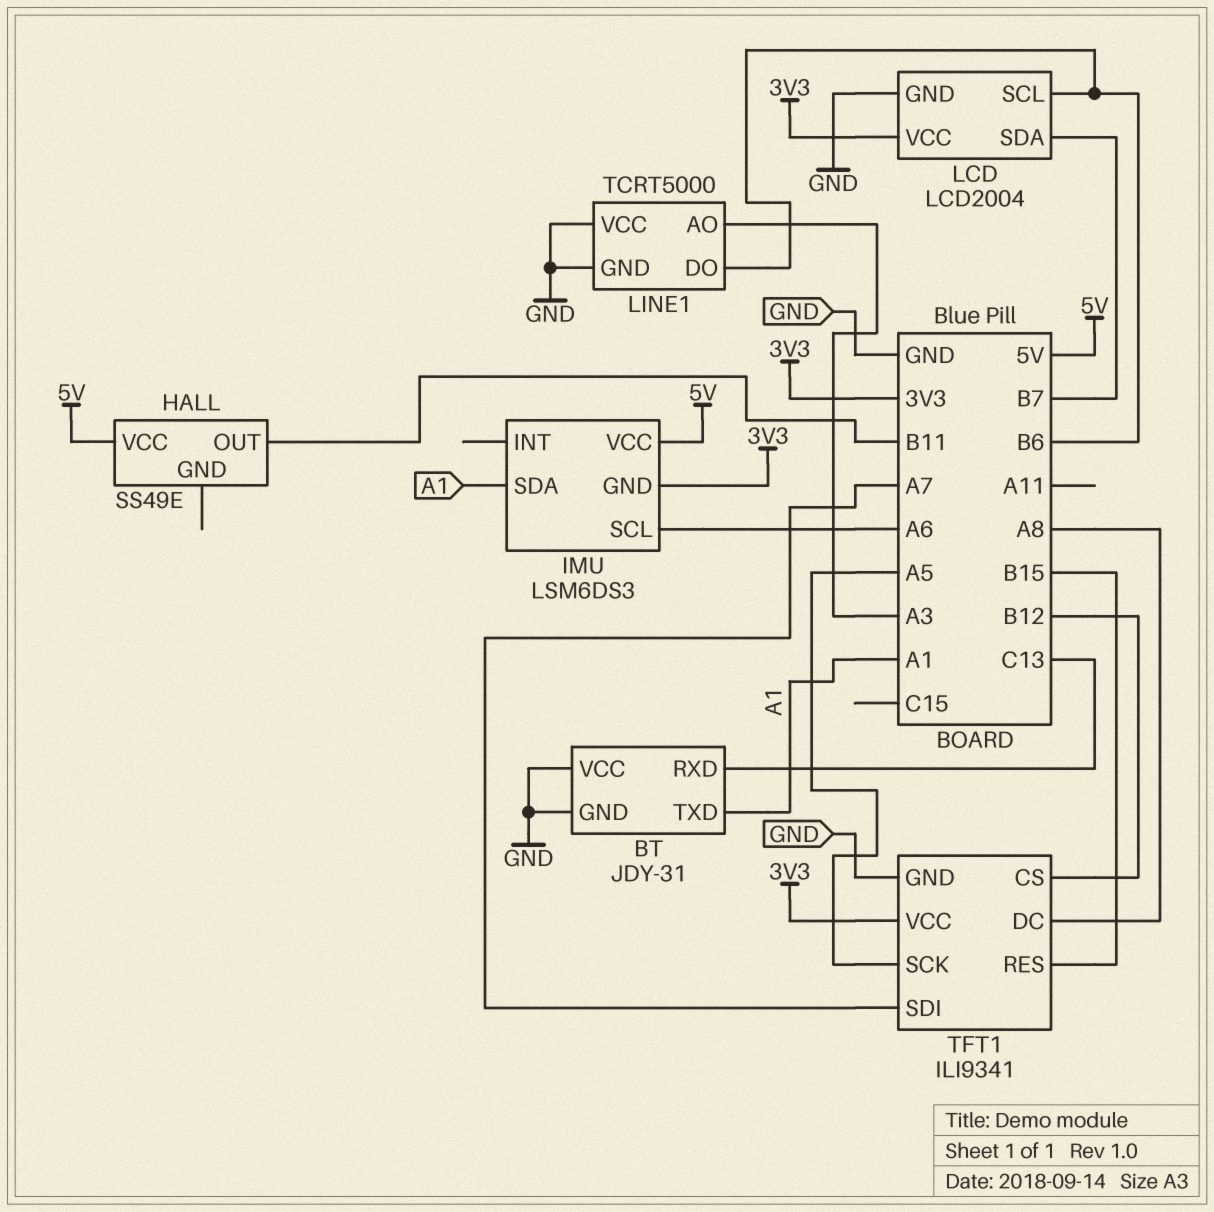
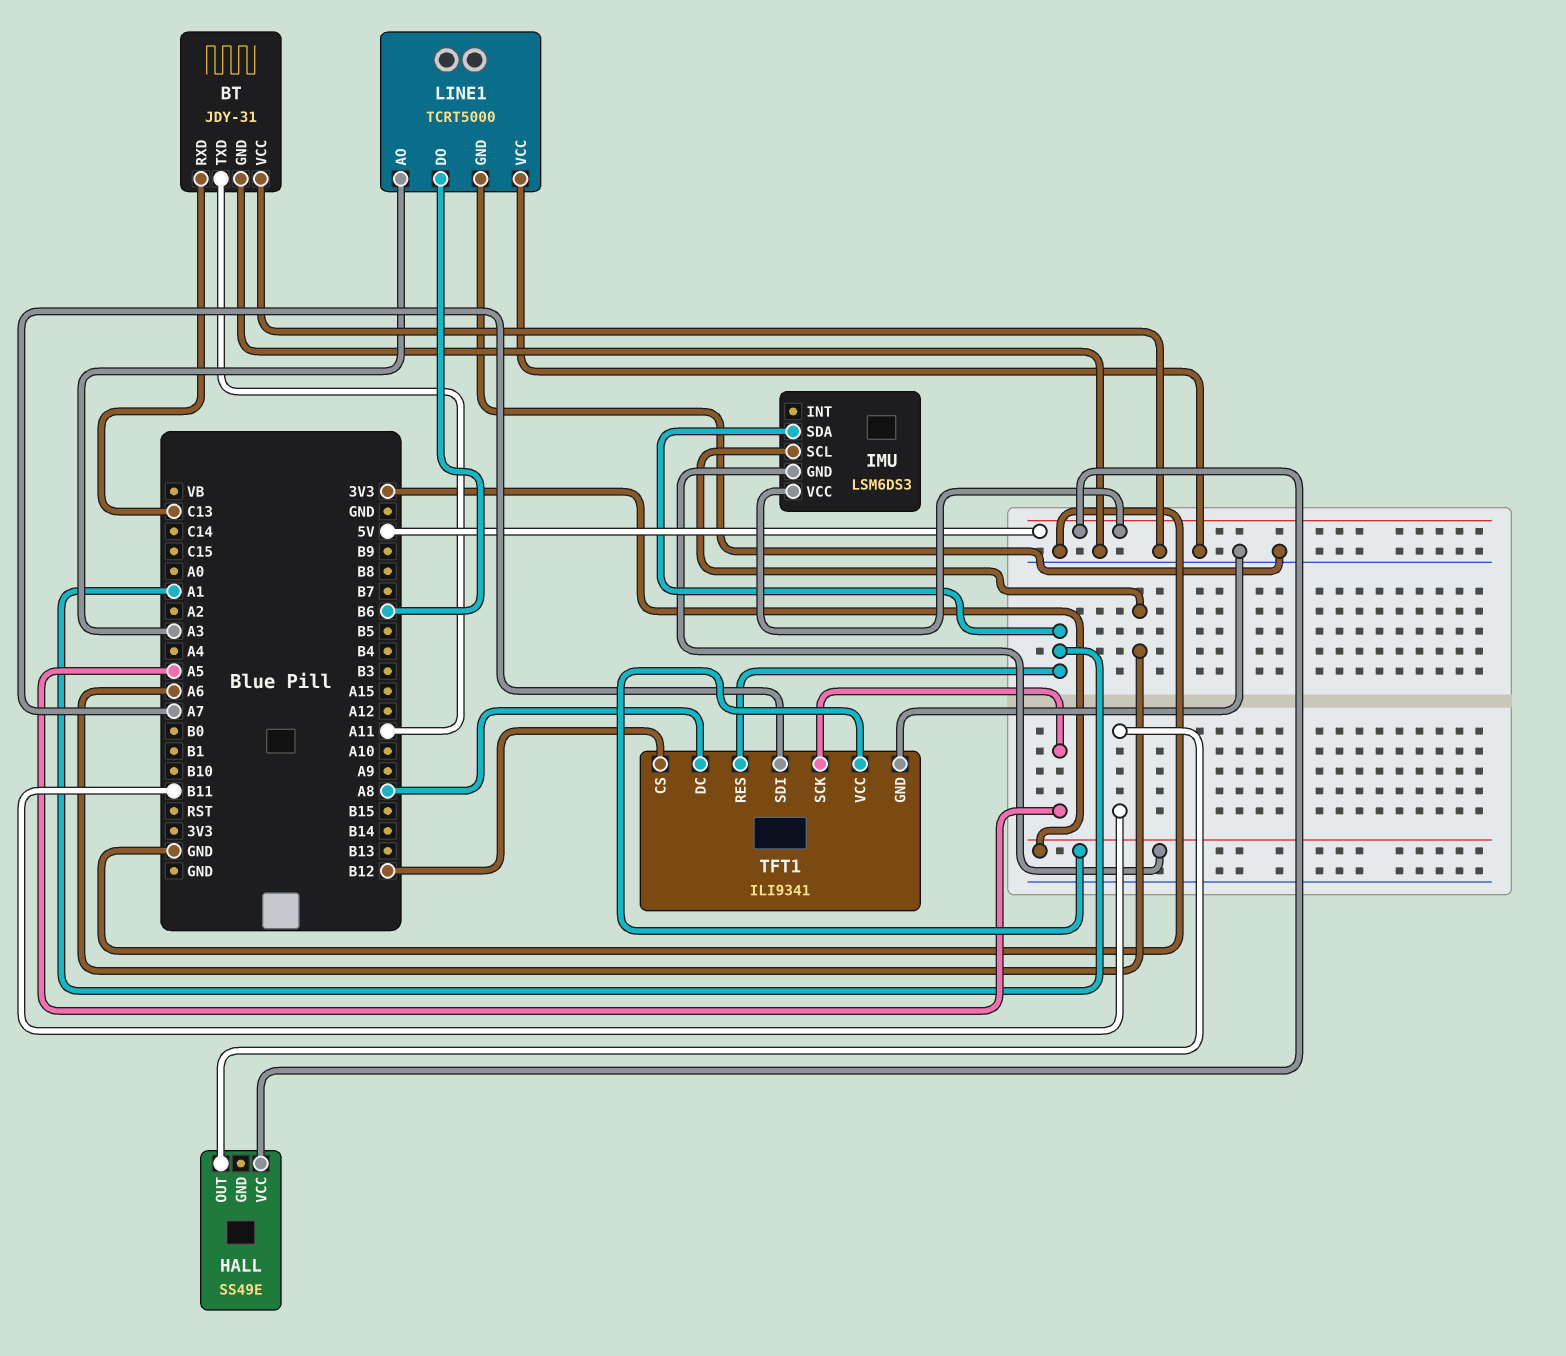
BT pin TXD: A1 -> A11
LCD: LCD2004 -> none
LCD pin GND: GND -> none
LCD pin SCL: B6 -> none
LCD pin SDA: B7 -> none
LCD pin VCC: 3V3 -> none
TFT1 pin RES: B15 -> A1

